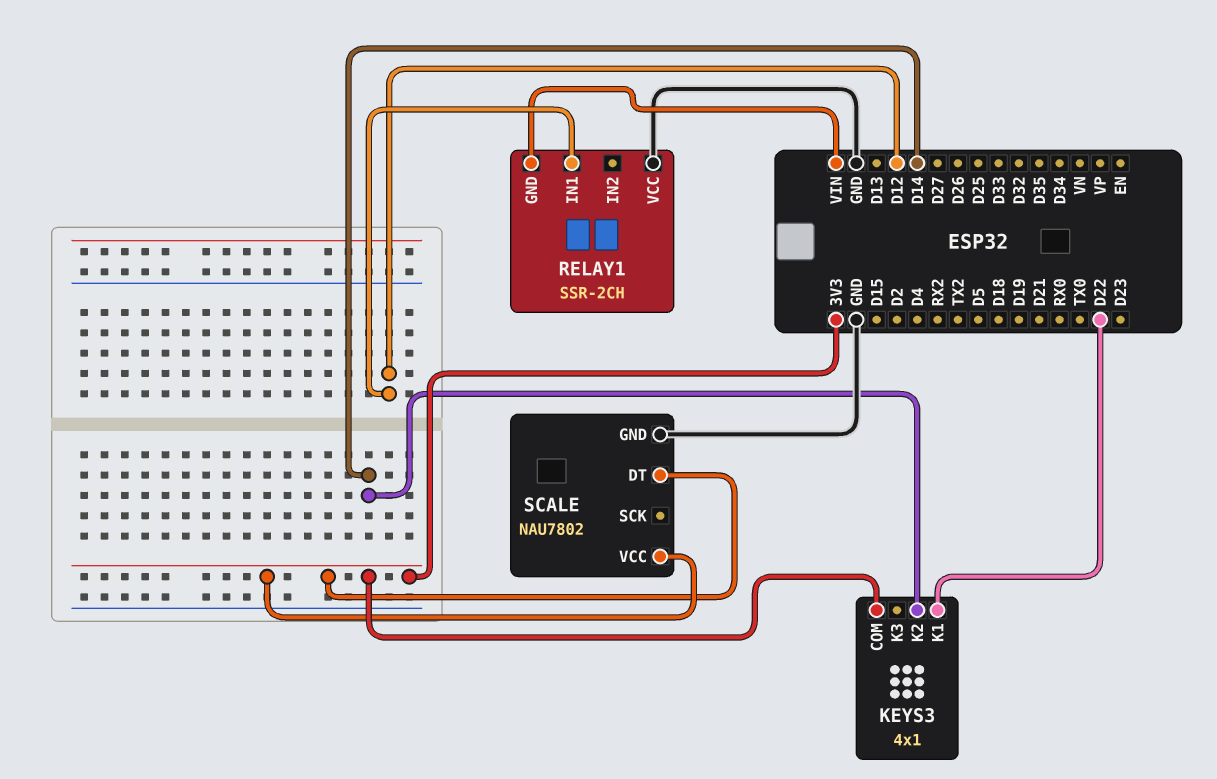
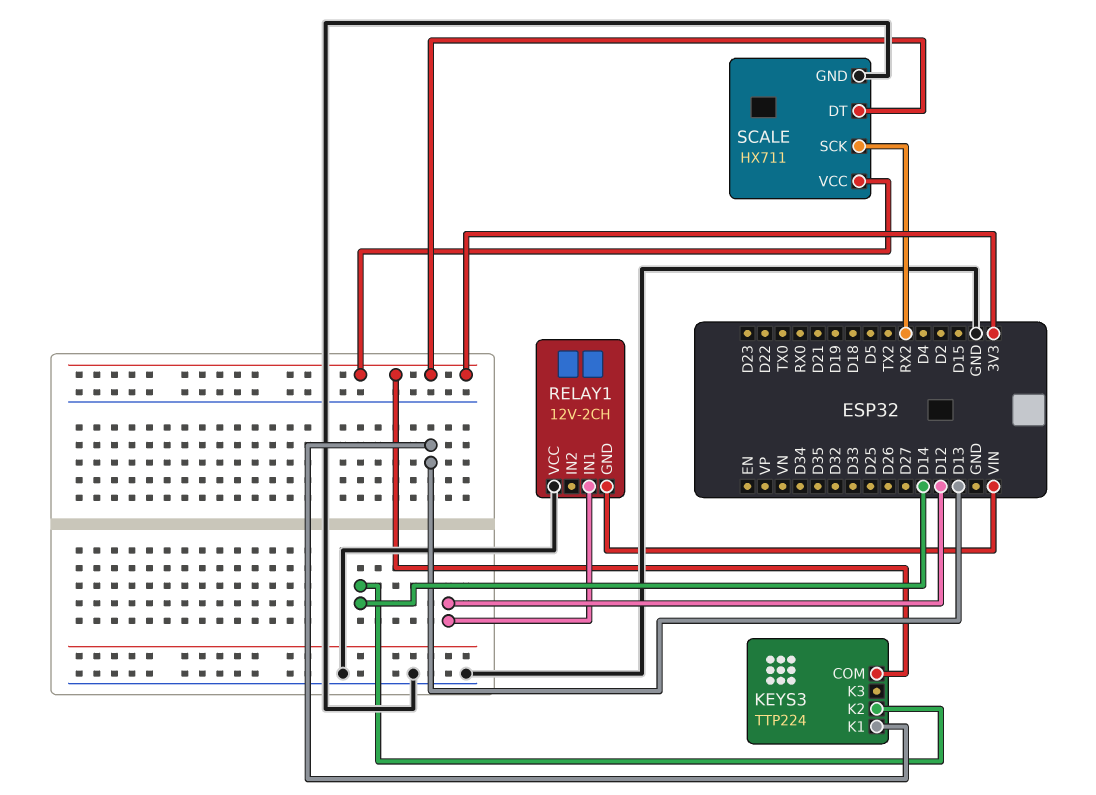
KEYS3: 4x1 -> TTP224
KEYS3 pin K1: D22 -> D13
RELAY1: SSR-2CH -> 12V-2CH
SCALE: NAU7802 -> HX711
SCALE pin SCK: none -> RX2

